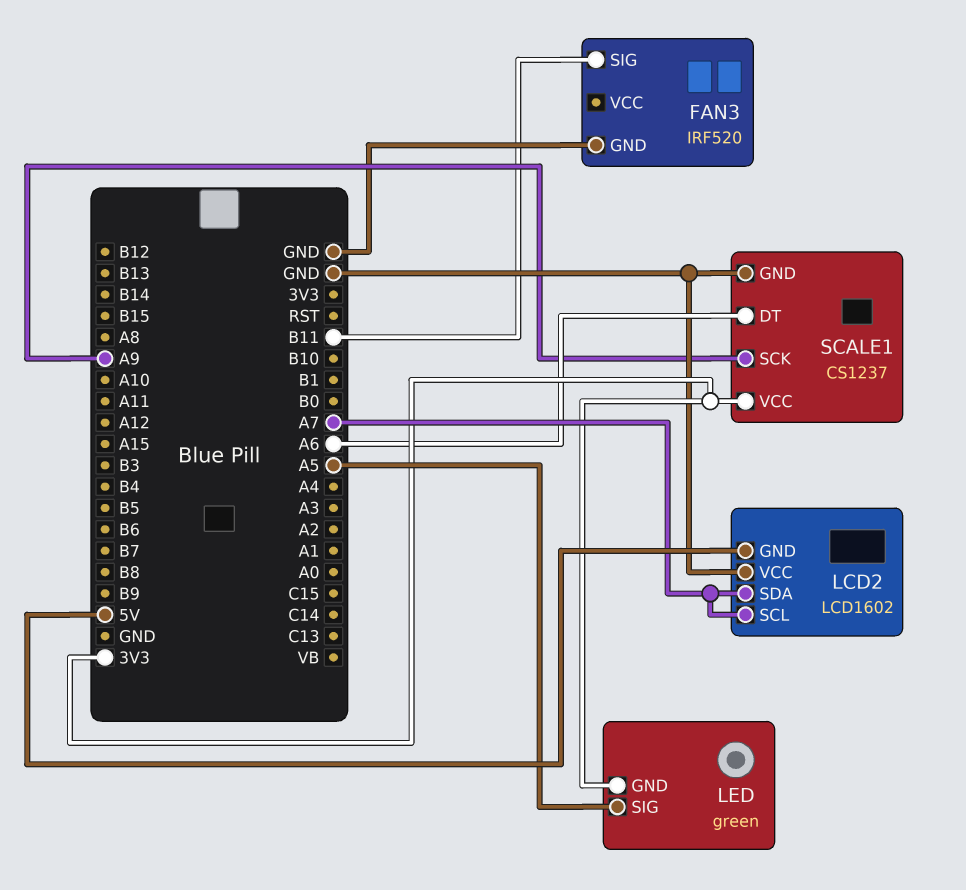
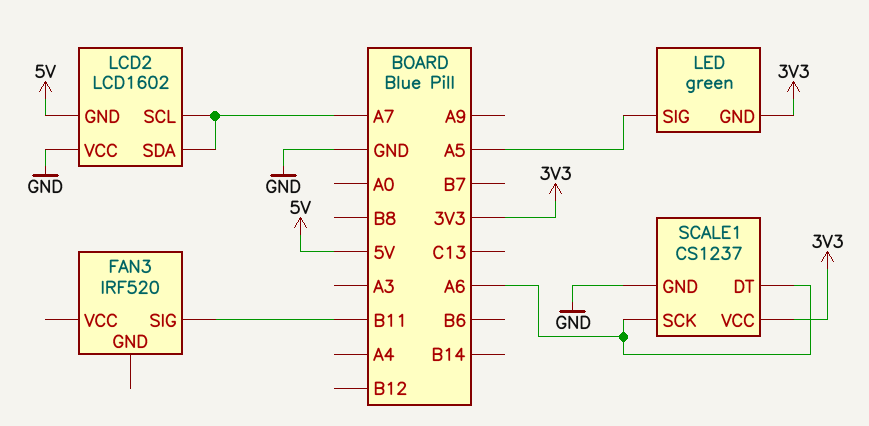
FAN3 pin GND: GND -> none
SCALE1 pin SCK: A9 -> A6

